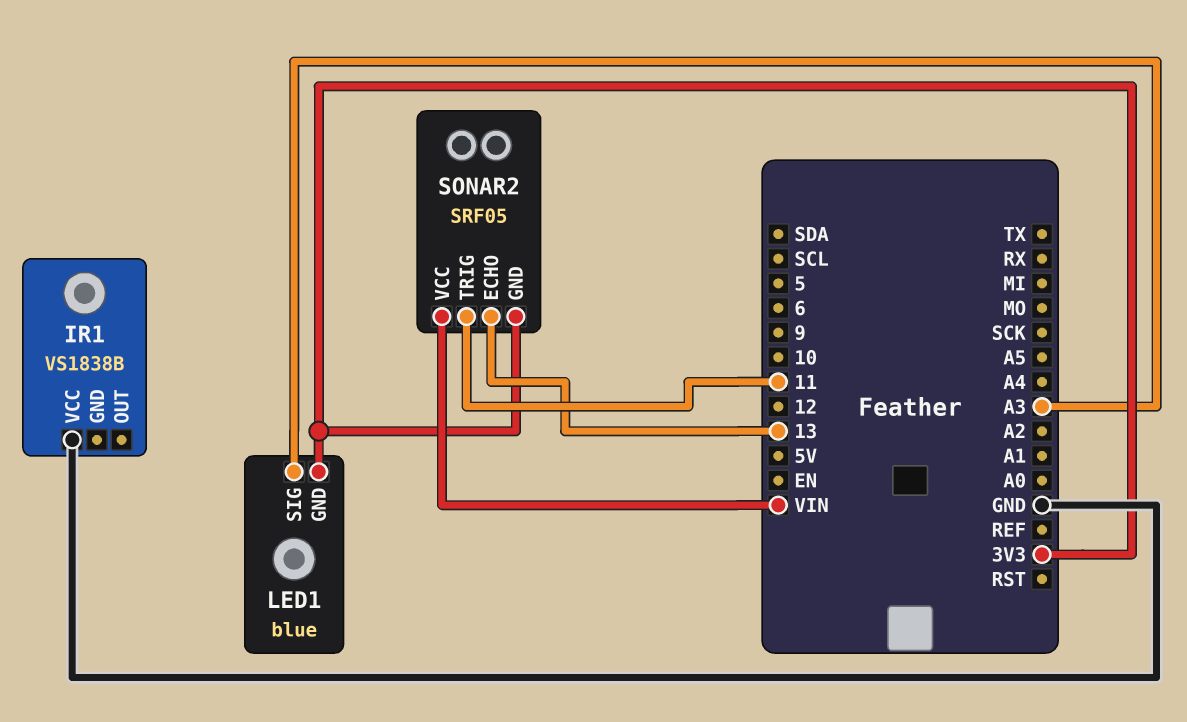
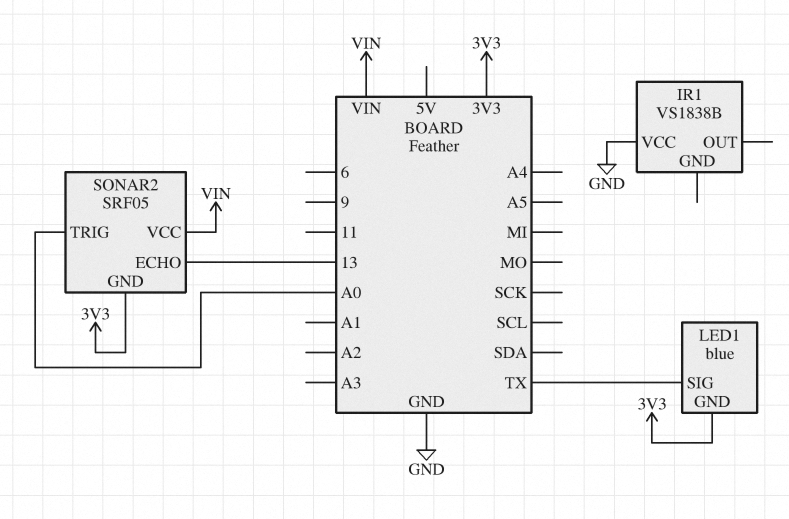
LED1 pin SIG: A3 -> TX
SONAR2 pin TRIG: 11 -> A0

